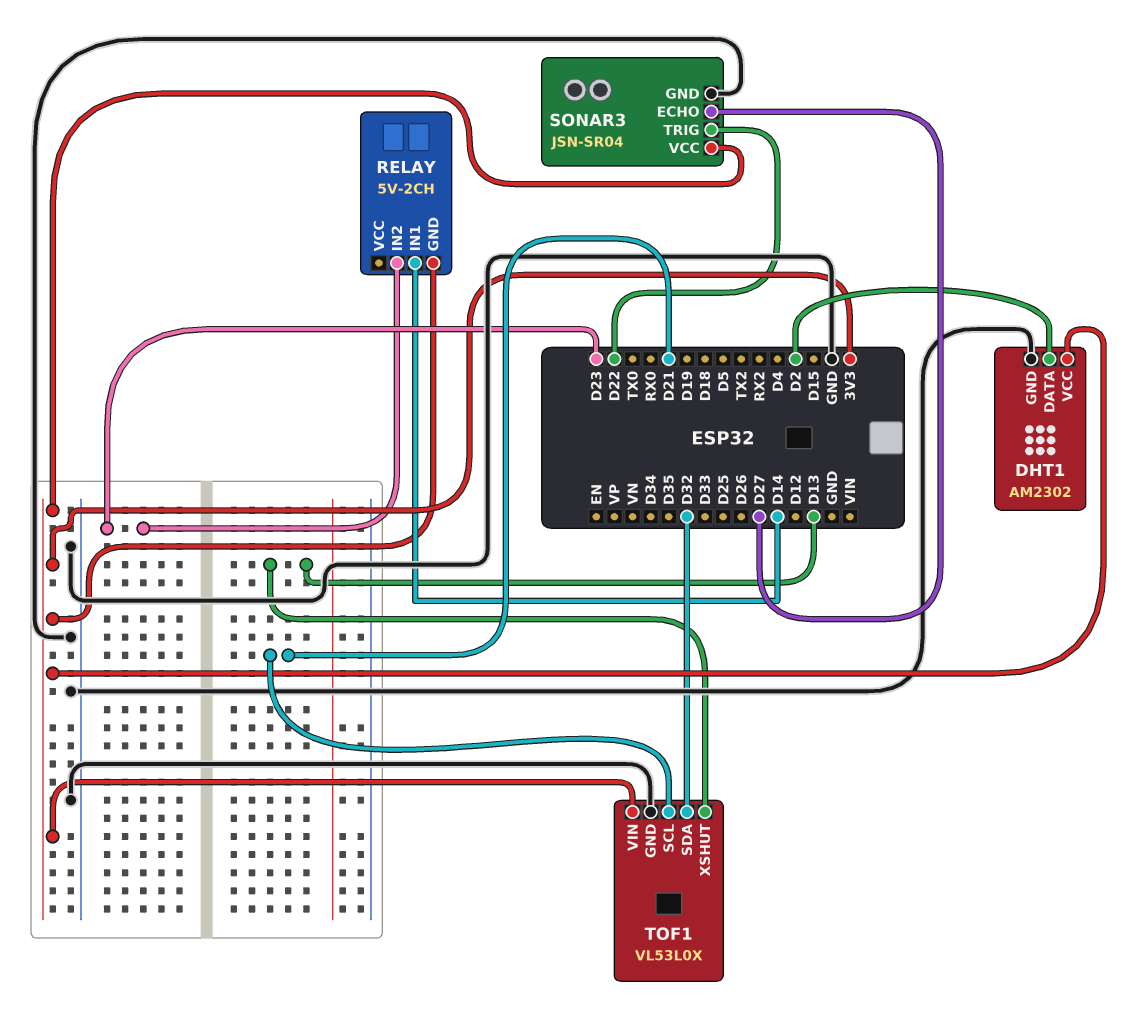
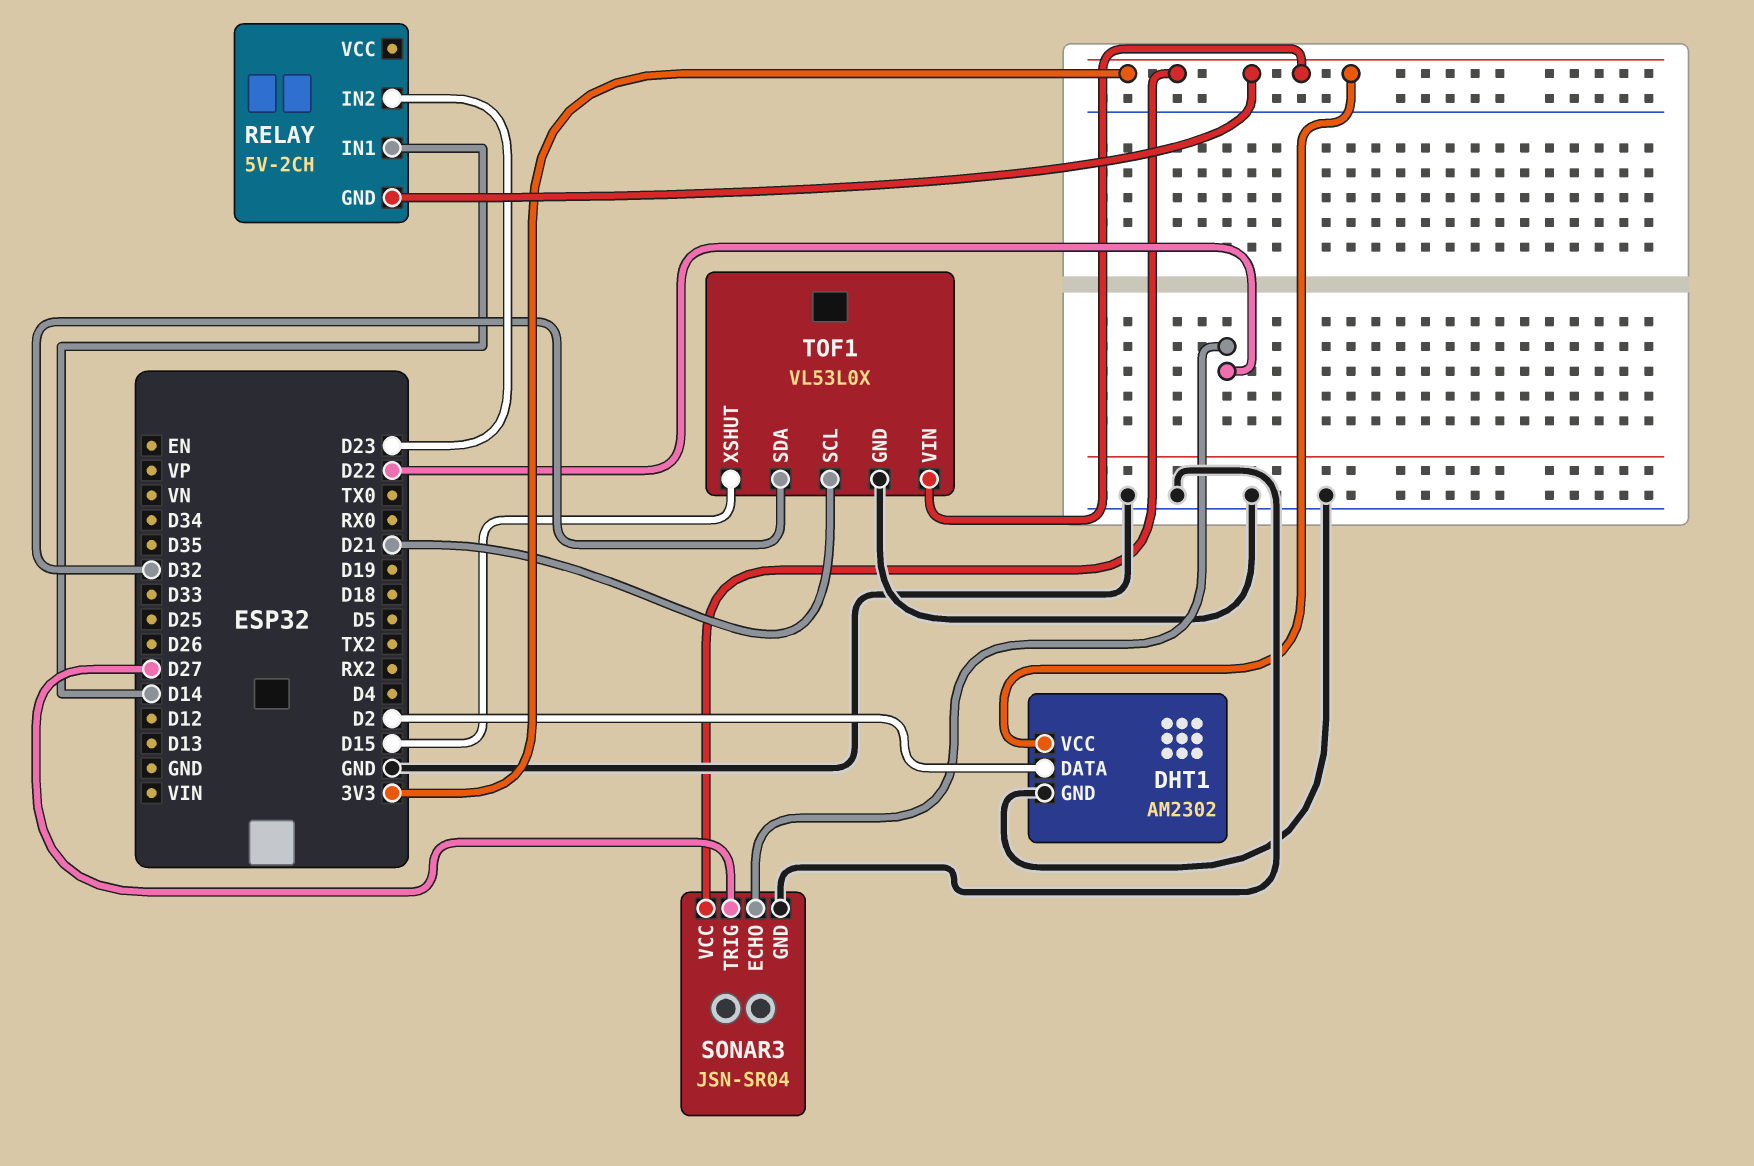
SONAR3 pin ECHO: D27 -> D22
SONAR3 pin TRIG: D22 -> D27
TOF1 pin XSHUT: D13 -> D15

